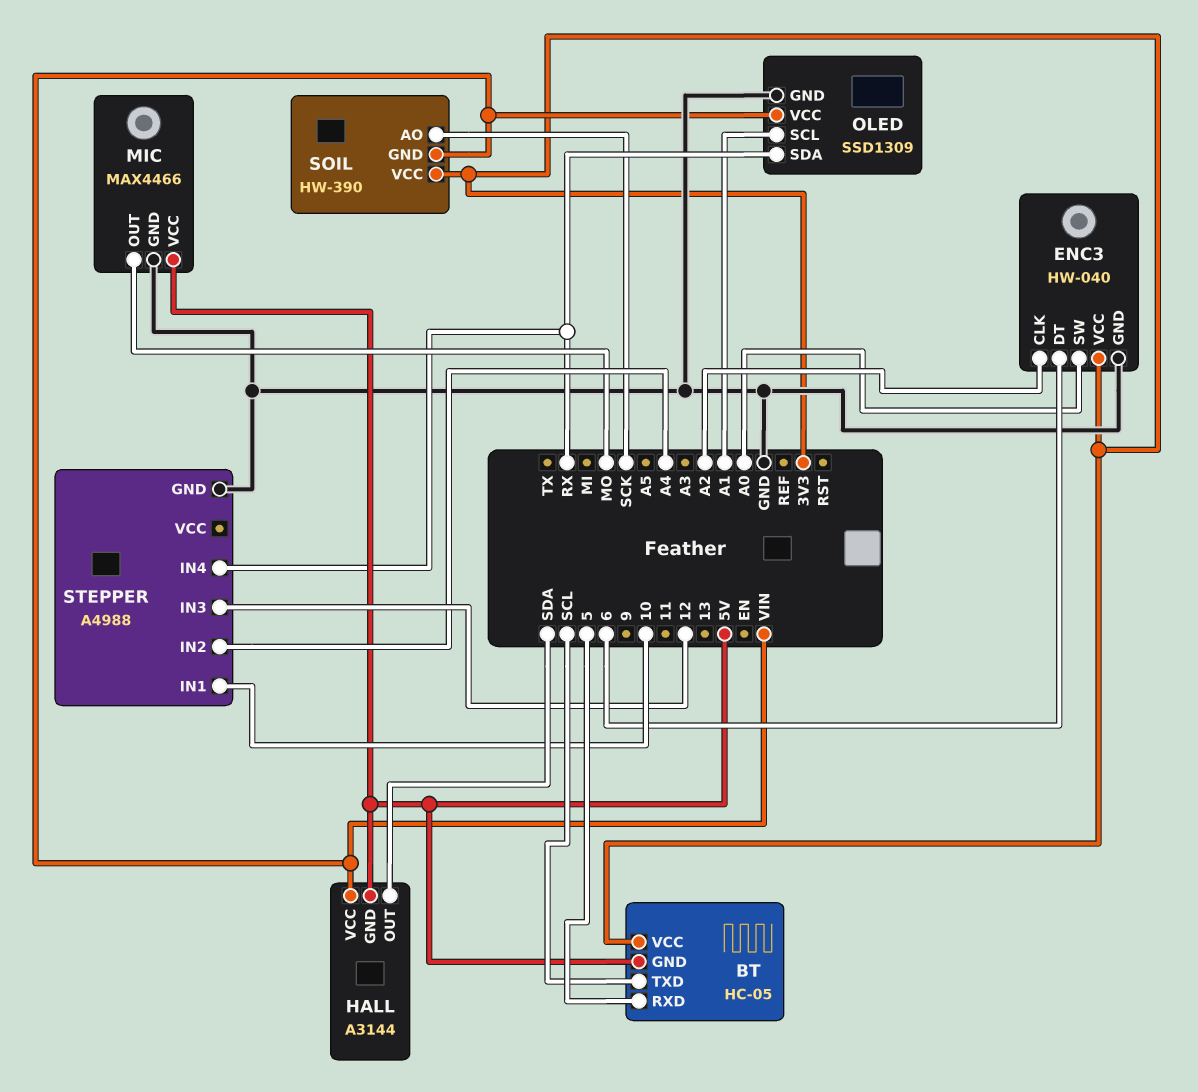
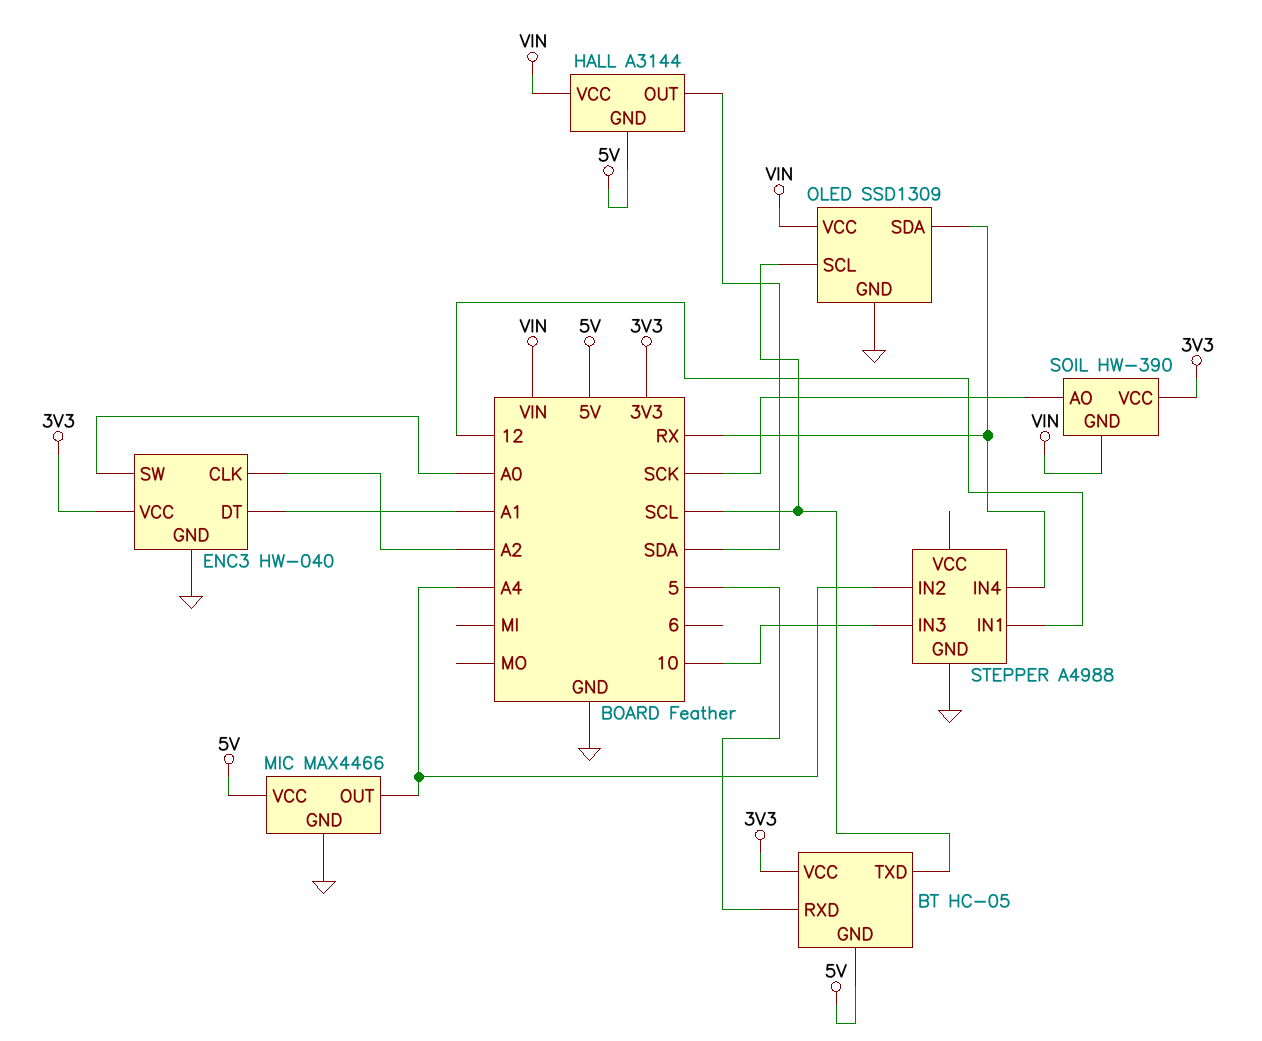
ENC3 pin DT: 6 -> A1
MIC pin OUT: MO -> A4
OLED pin SCL: A1 -> SCL
STEPPER pin IN1: 10 -> 12
STEPPER pin IN3: 12 -> 10

